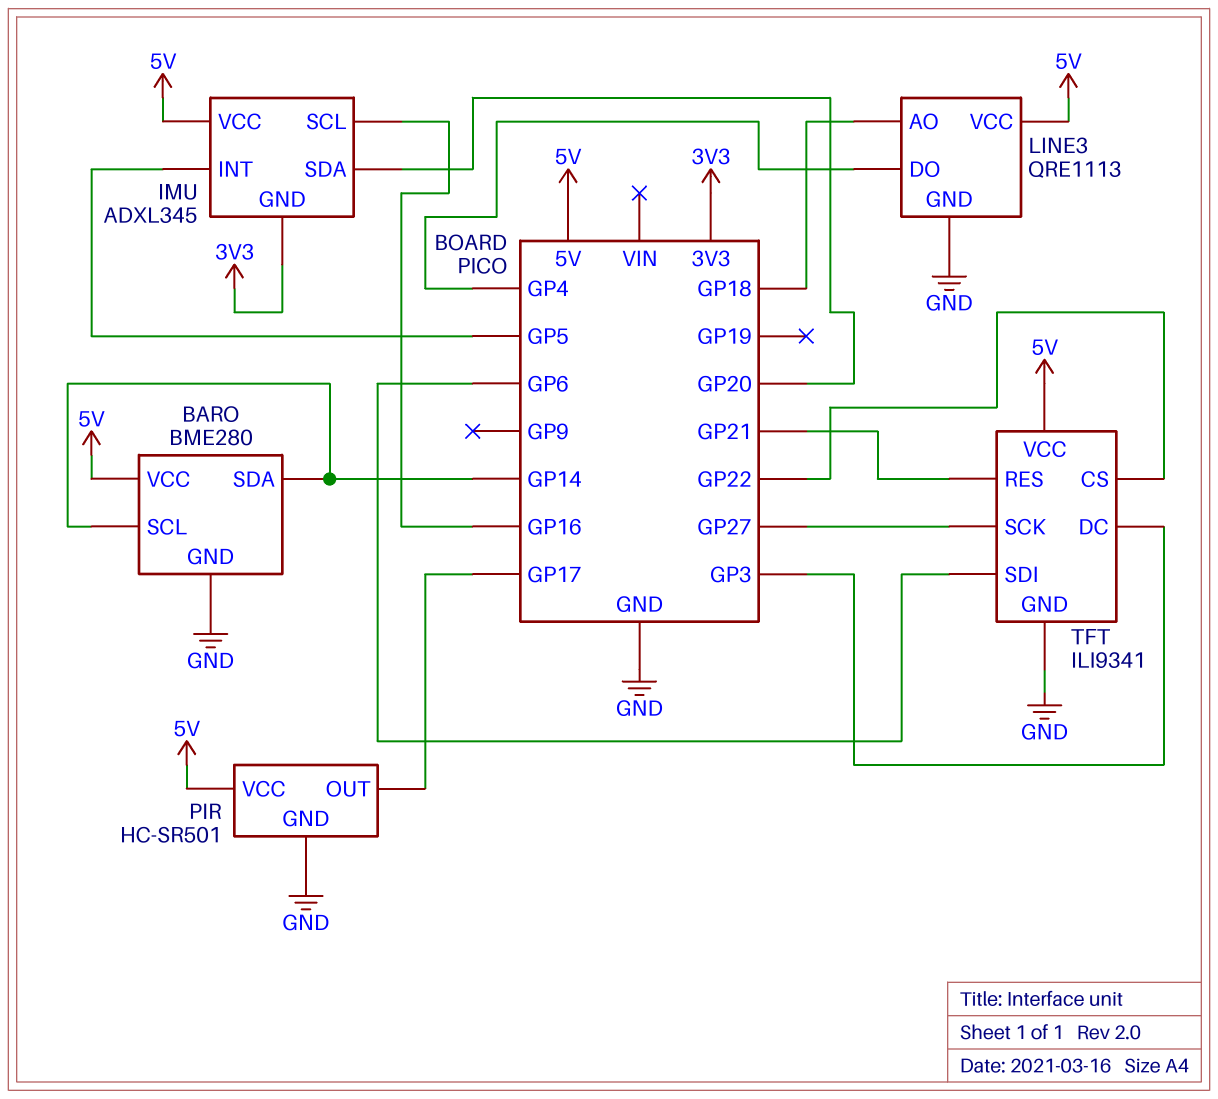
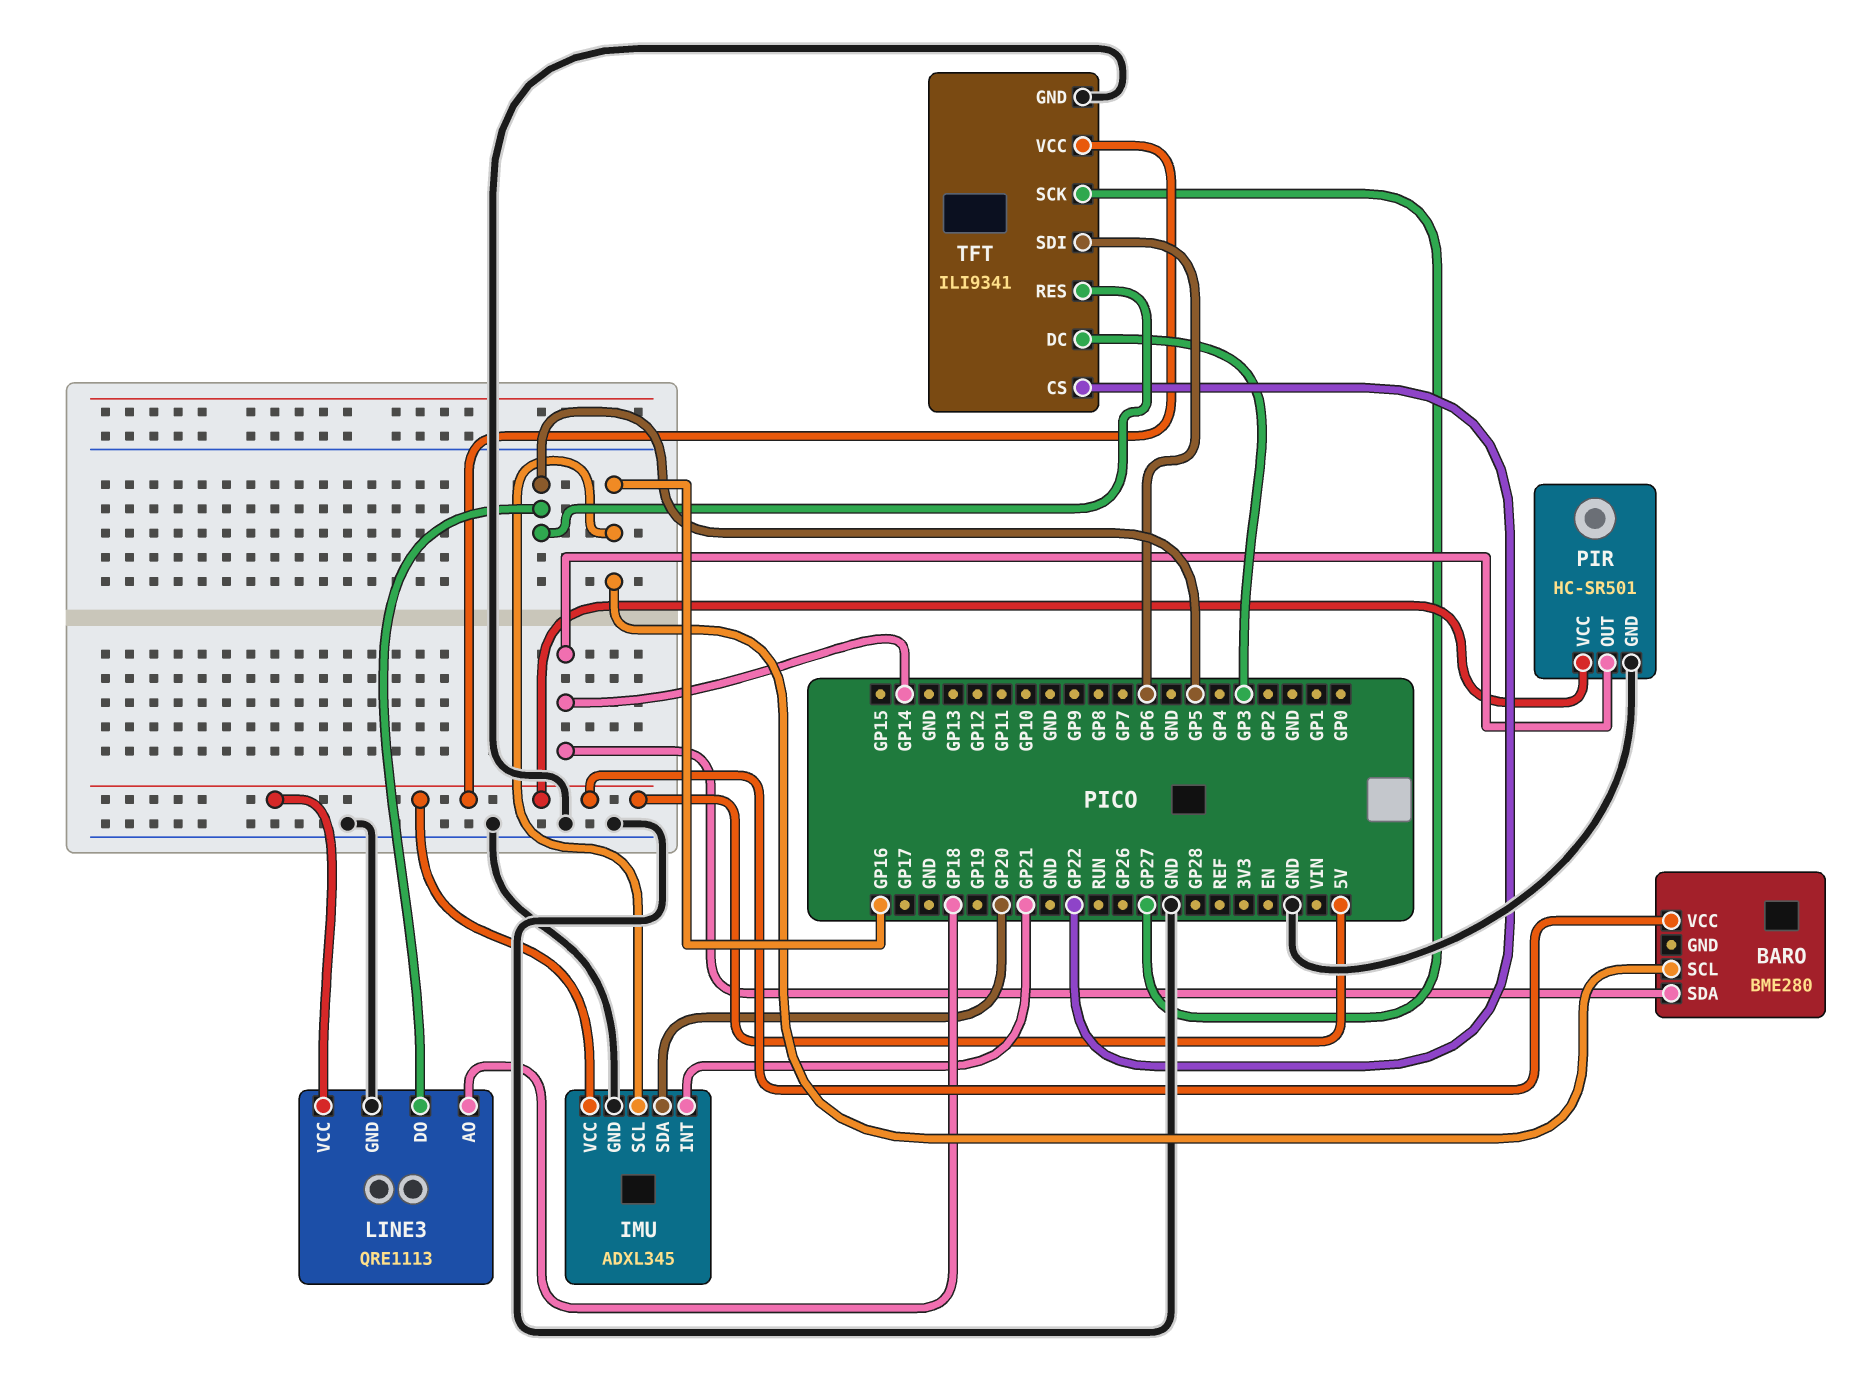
BARO pin GND: GND -> none
BARO pin SCL: GP14 -> GP16
IMU pin GND: 3V3 -> GND
IMU pin INT: GP5 -> GP21
LINE3 pin DO: GP4 -> GP5
PIR pin OUT: GP17 -> GP14
TFT pin RES: GP21 -> GP5

